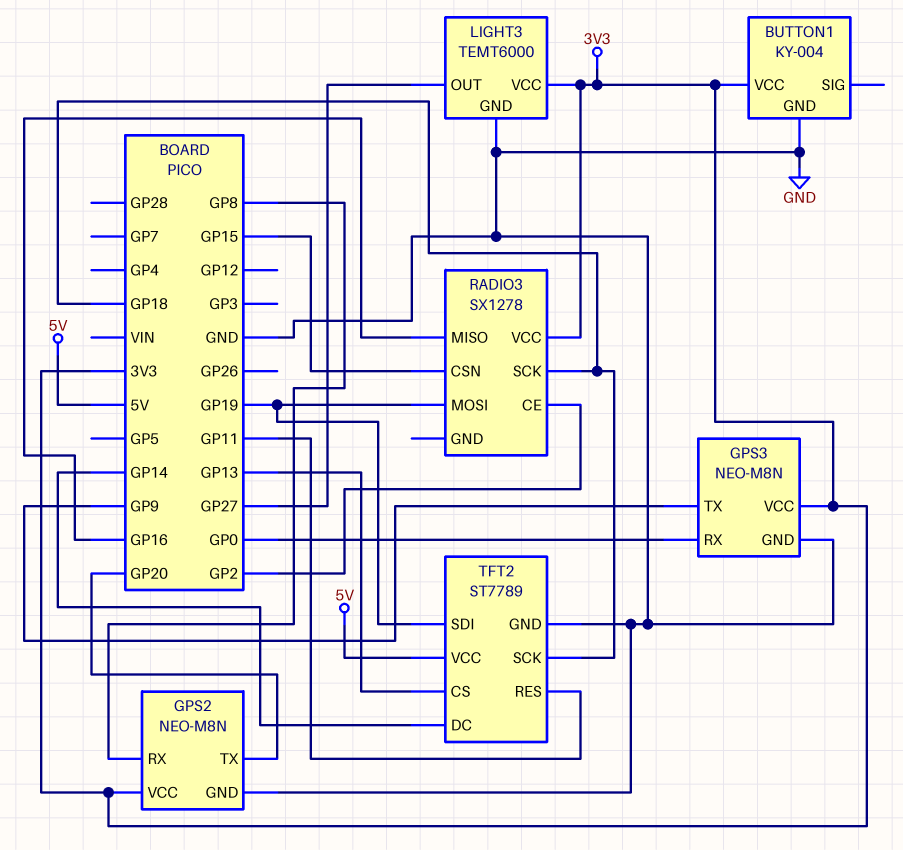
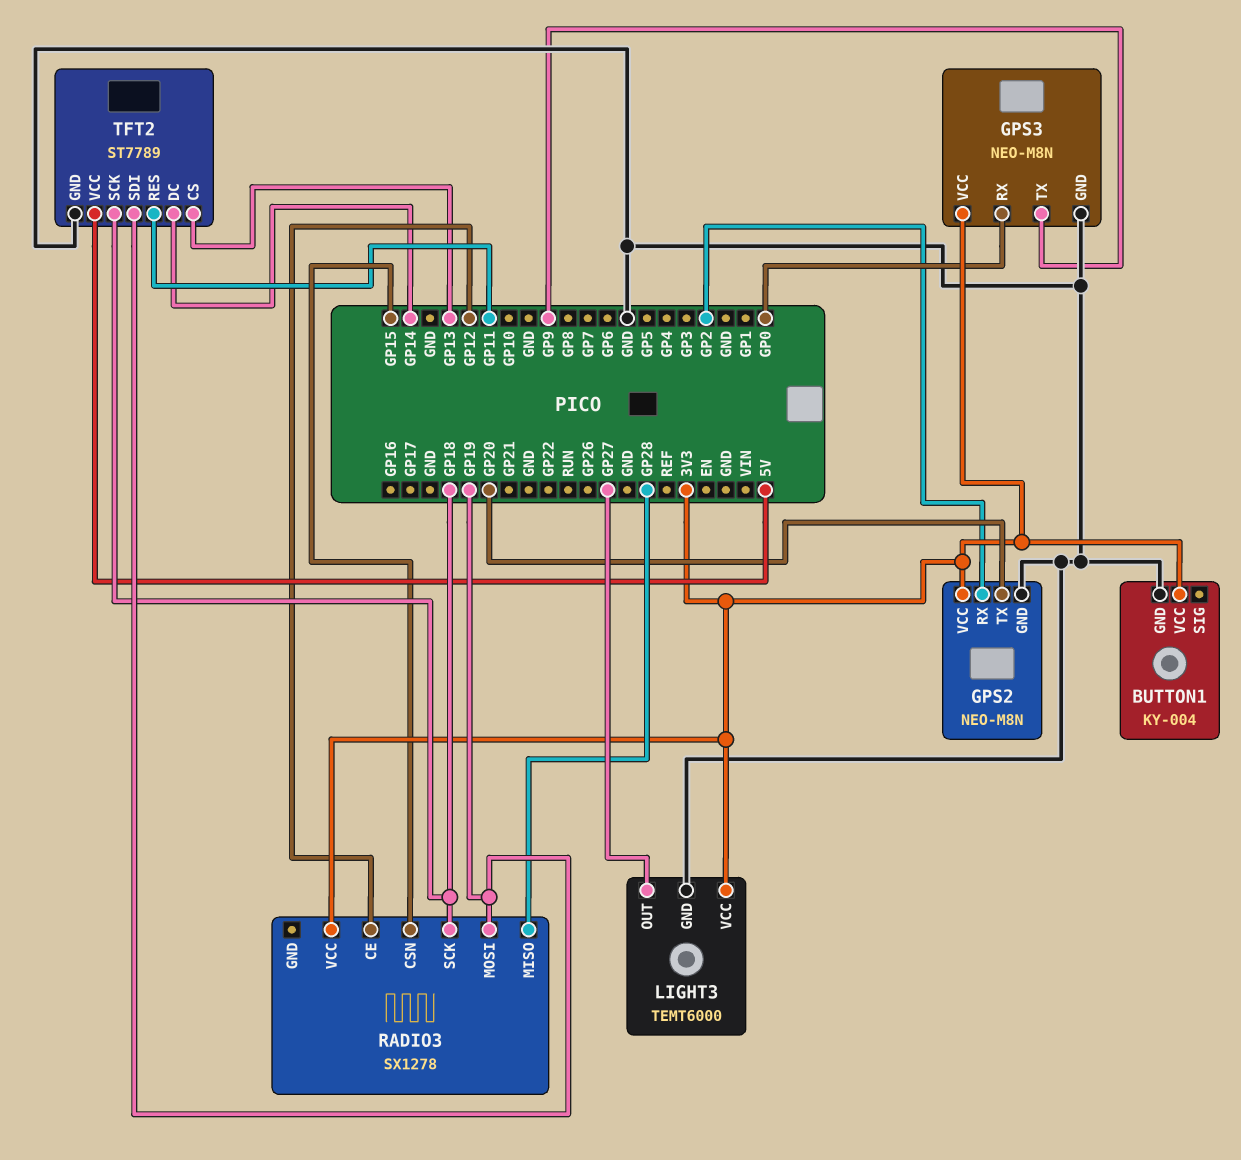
GPS2 pin RX: GP8 -> GP2
RADIO3 pin CE: GP2 -> GP12
RADIO3 pin MISO: GP16 -> GP28

